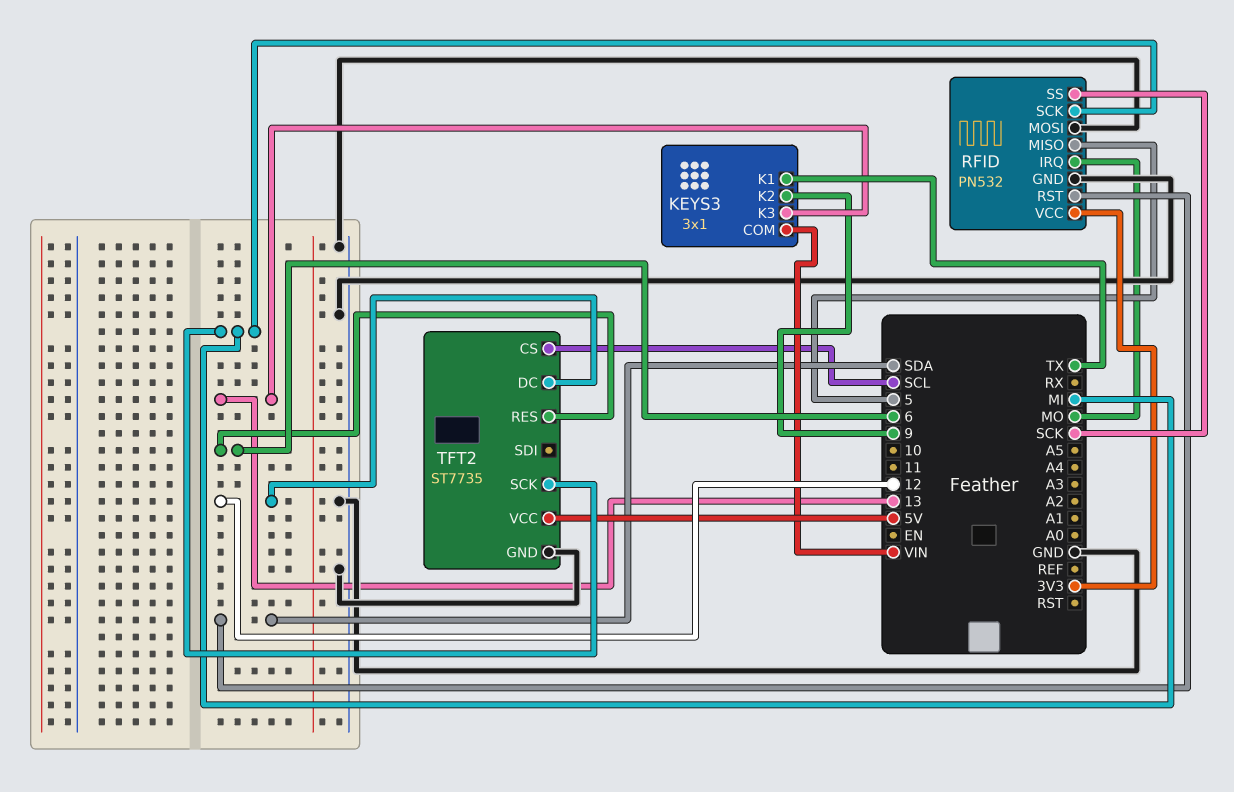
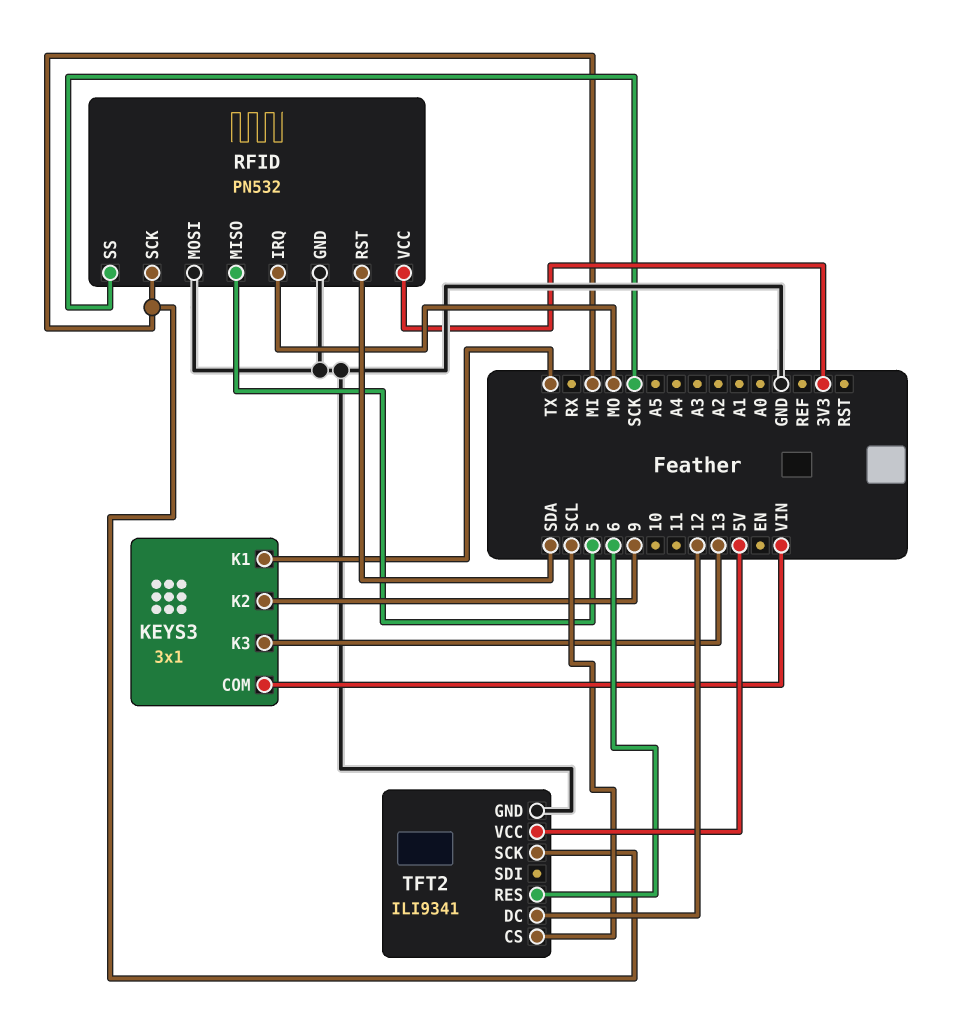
TFT2: ST7735 -> ILI9341

